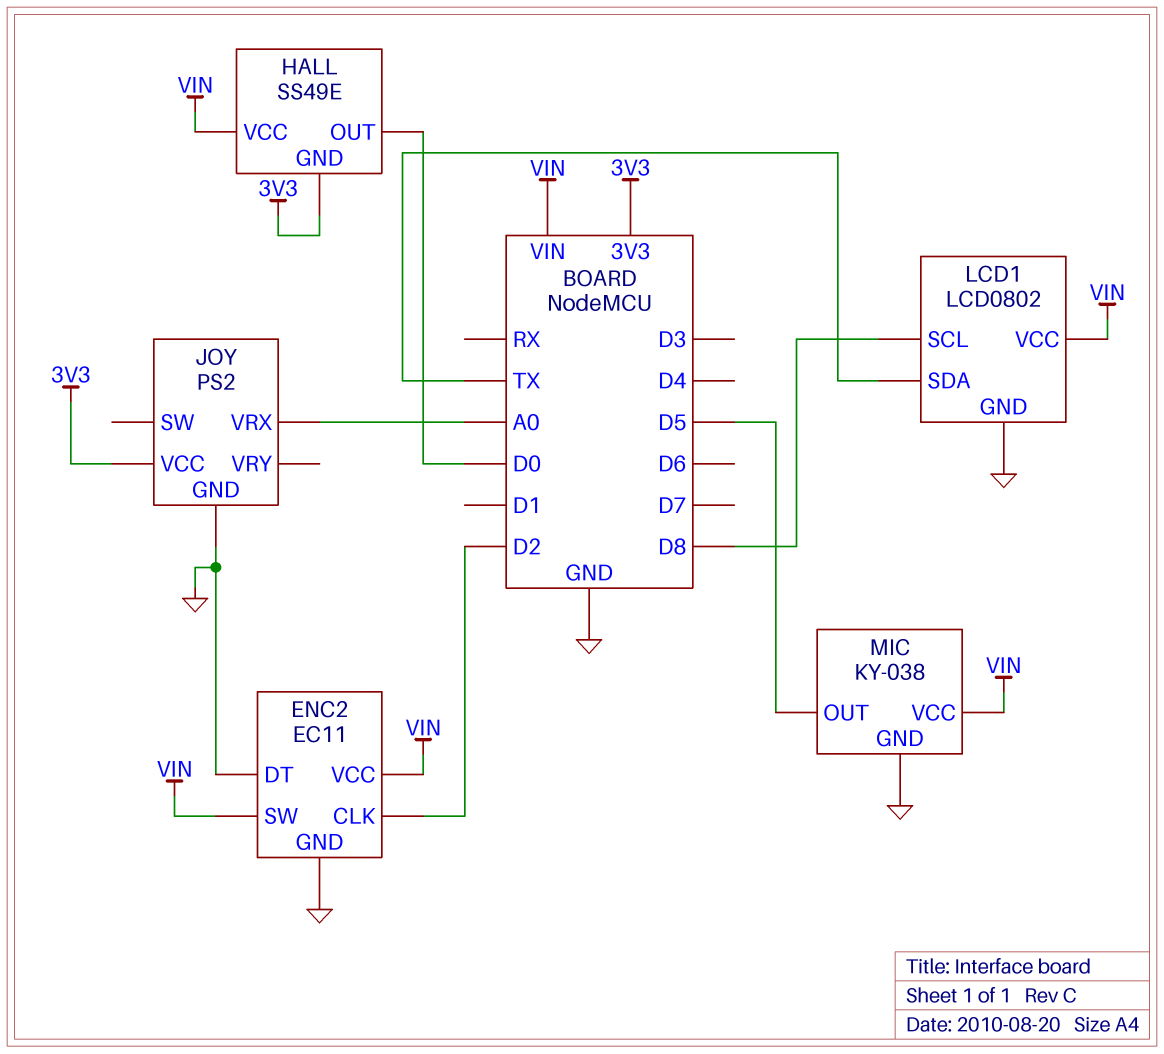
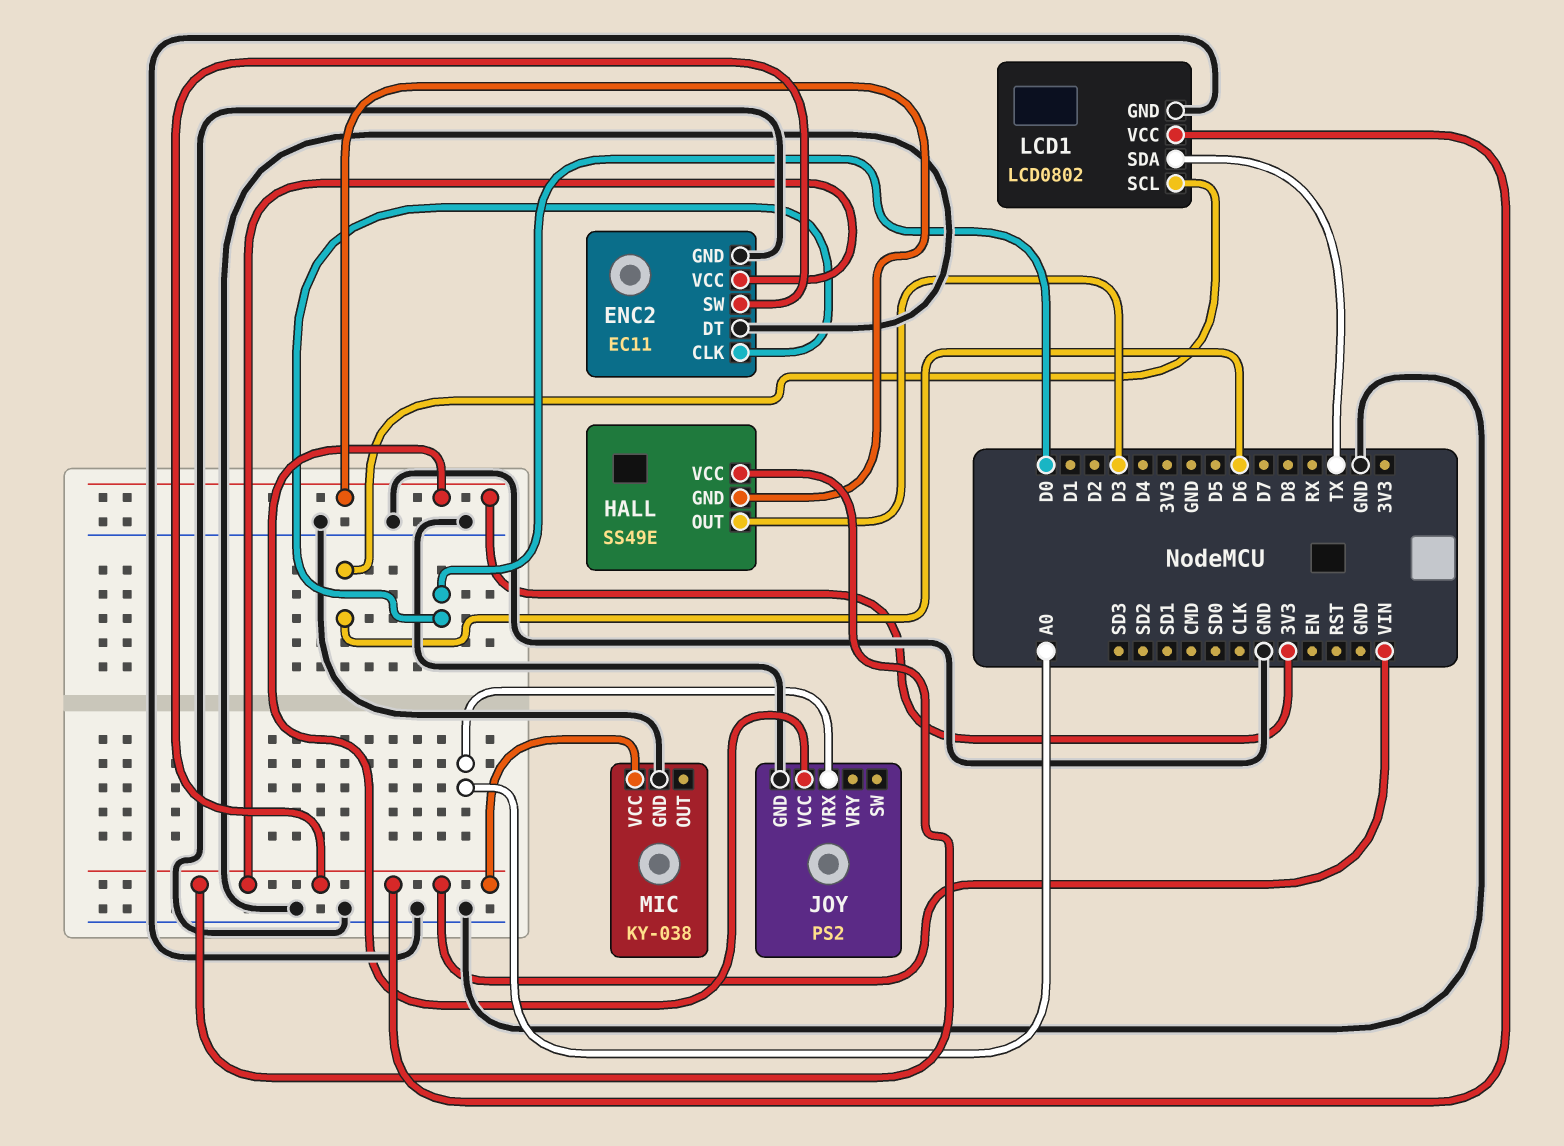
ENC2 pin CLK: D2 -> D0
HALL pin OUT: D0 -> D3
LCD1 pin SCL: D8 -> D6
MIC pin OUT: D5 -> none

